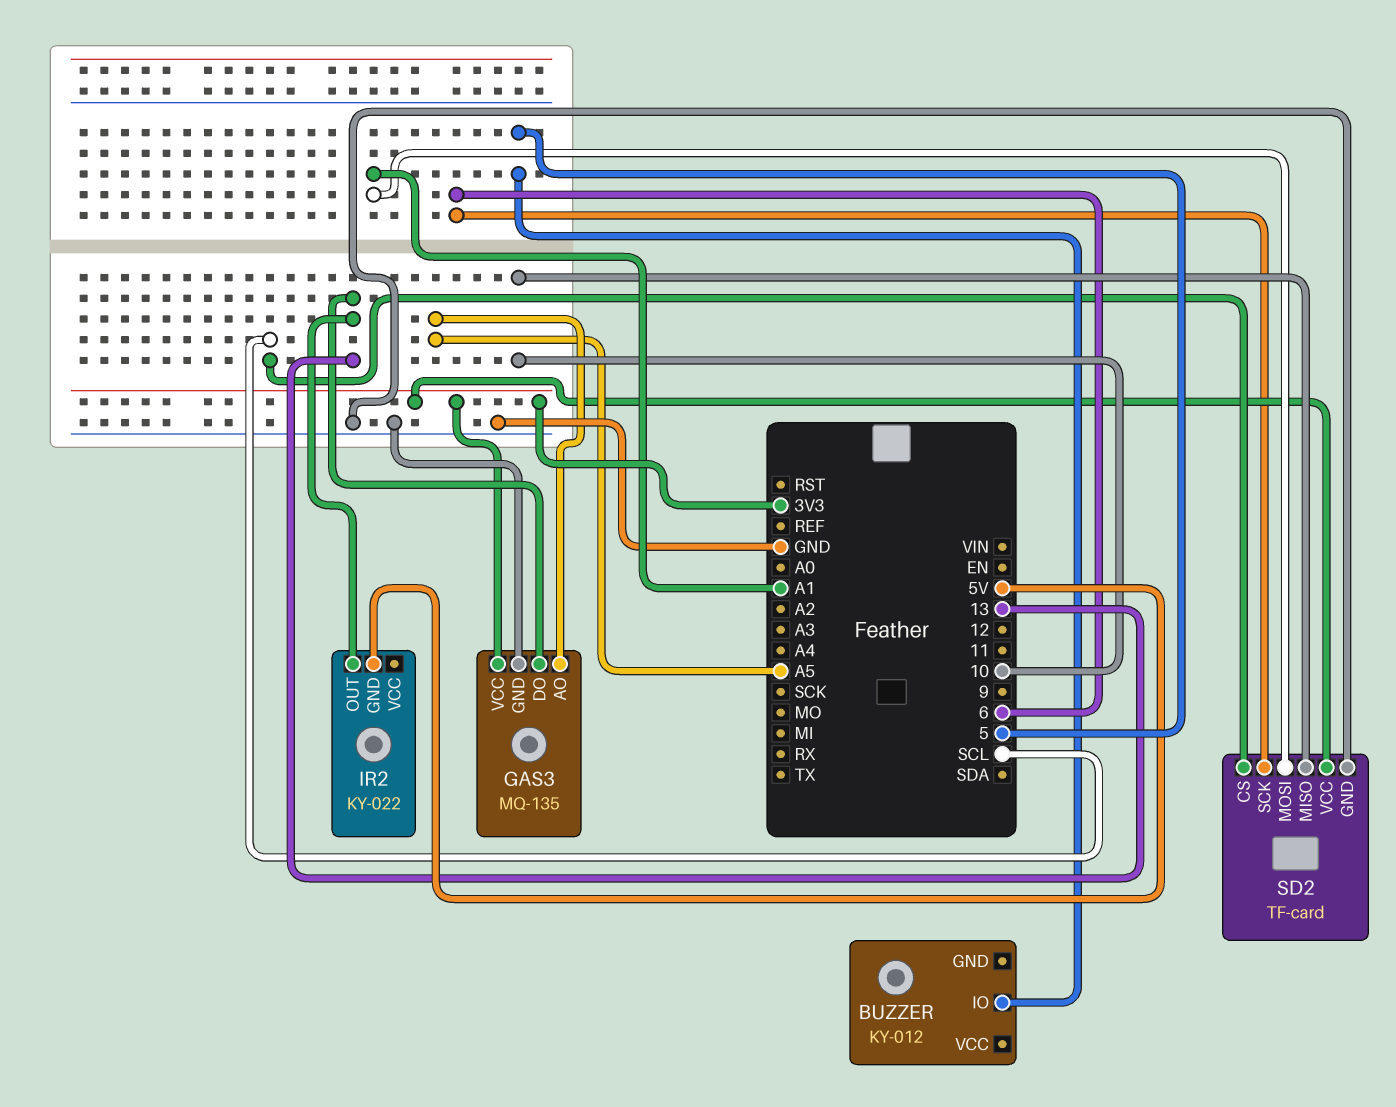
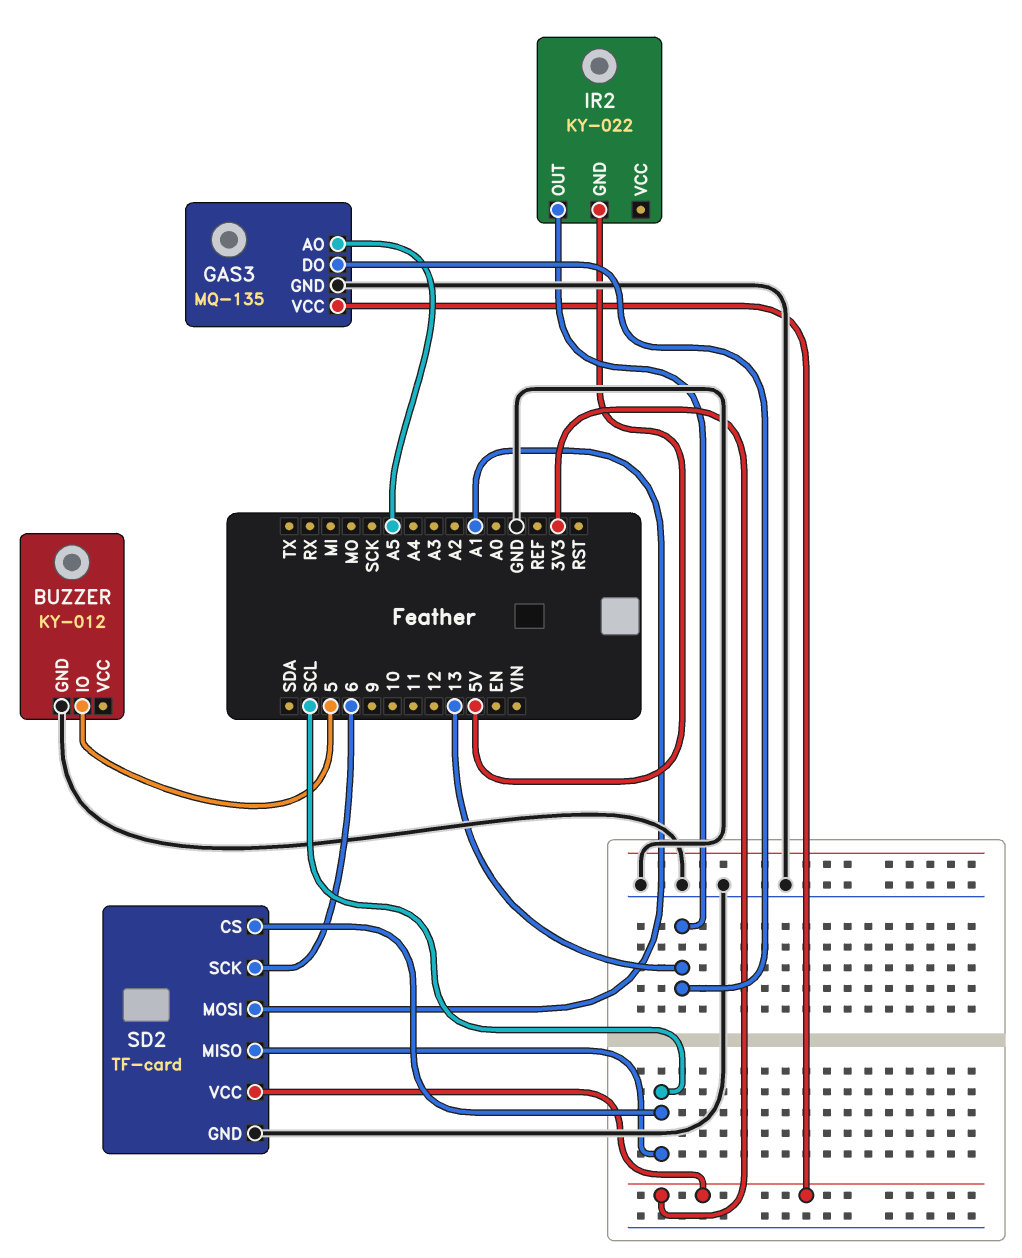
BUZZER pin GND: none -> GND
SD2 pin MISO: 10 -> SCL

